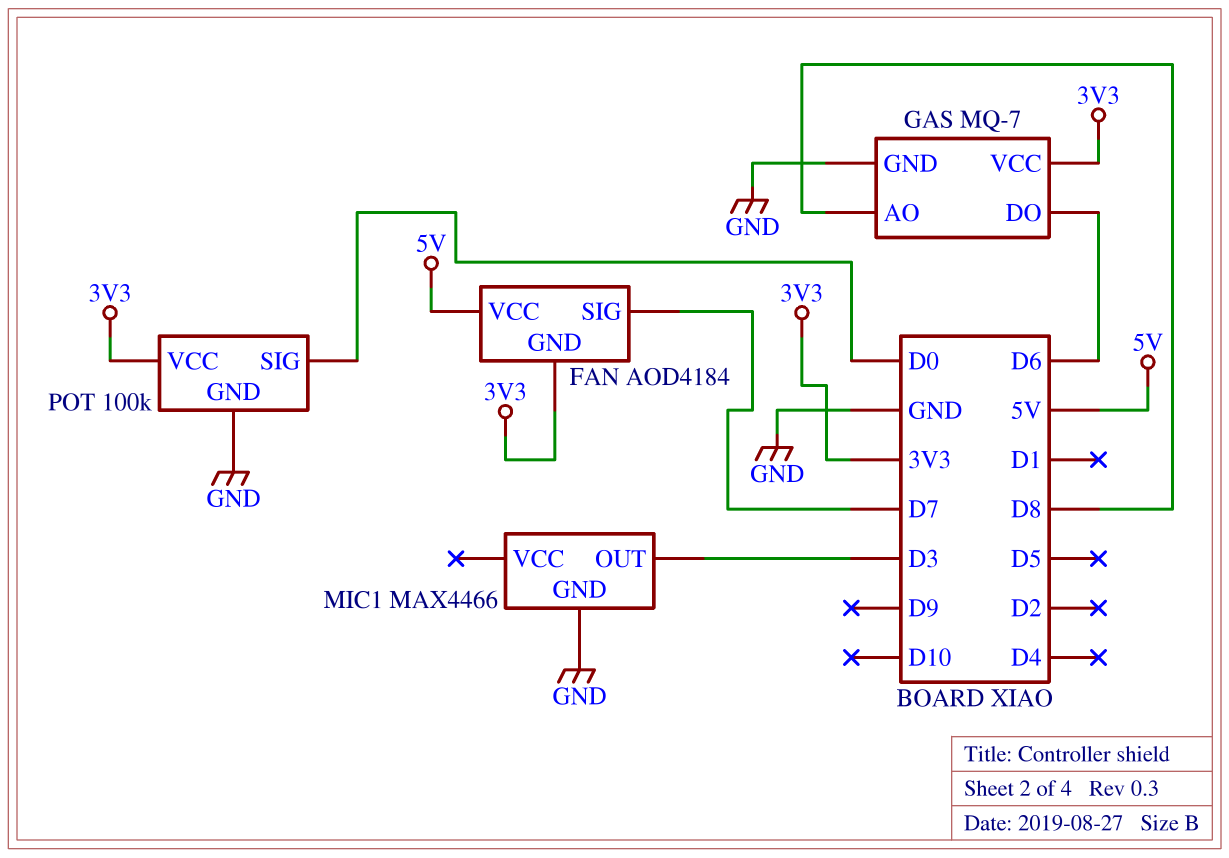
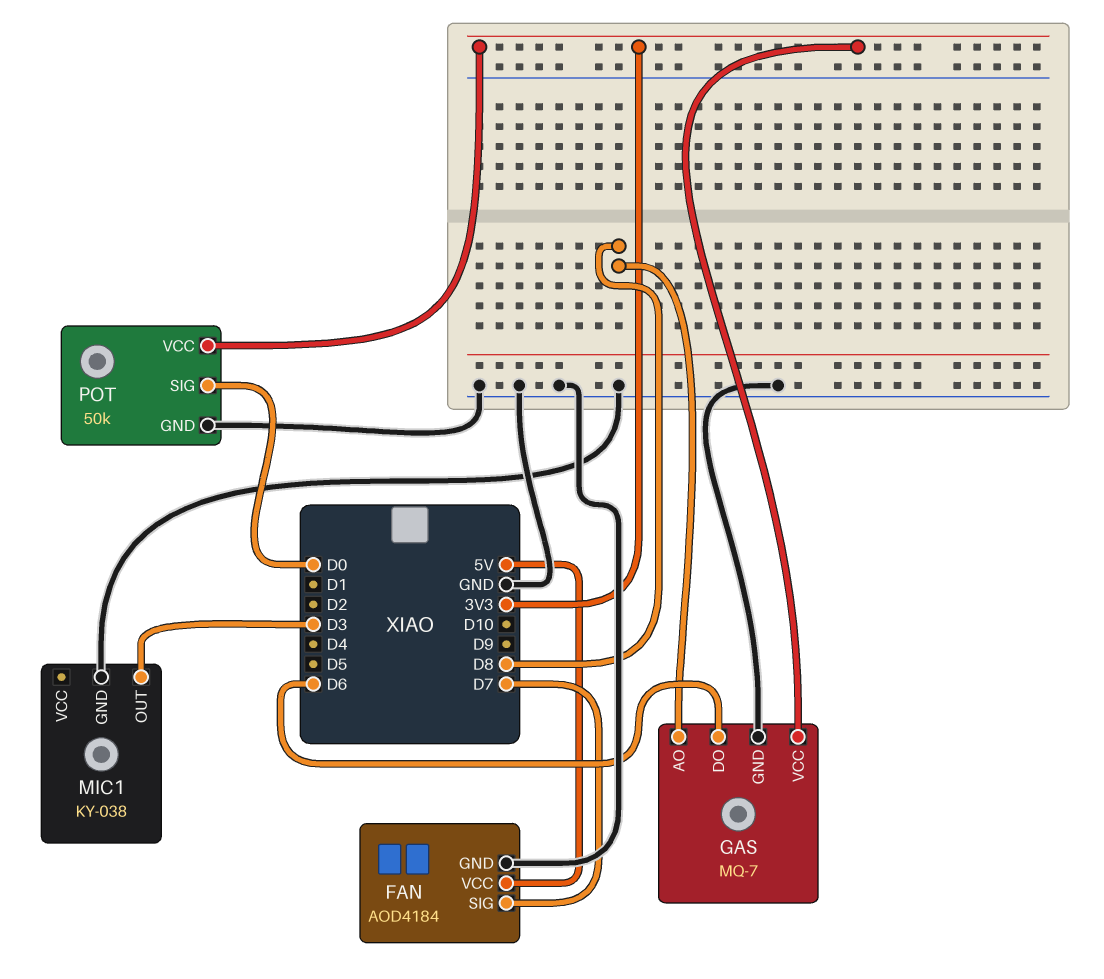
FAN pin GND: 3V3 -> GND
MIC1: MAX4466 -> KY-038
POT: 100k -> 50k

